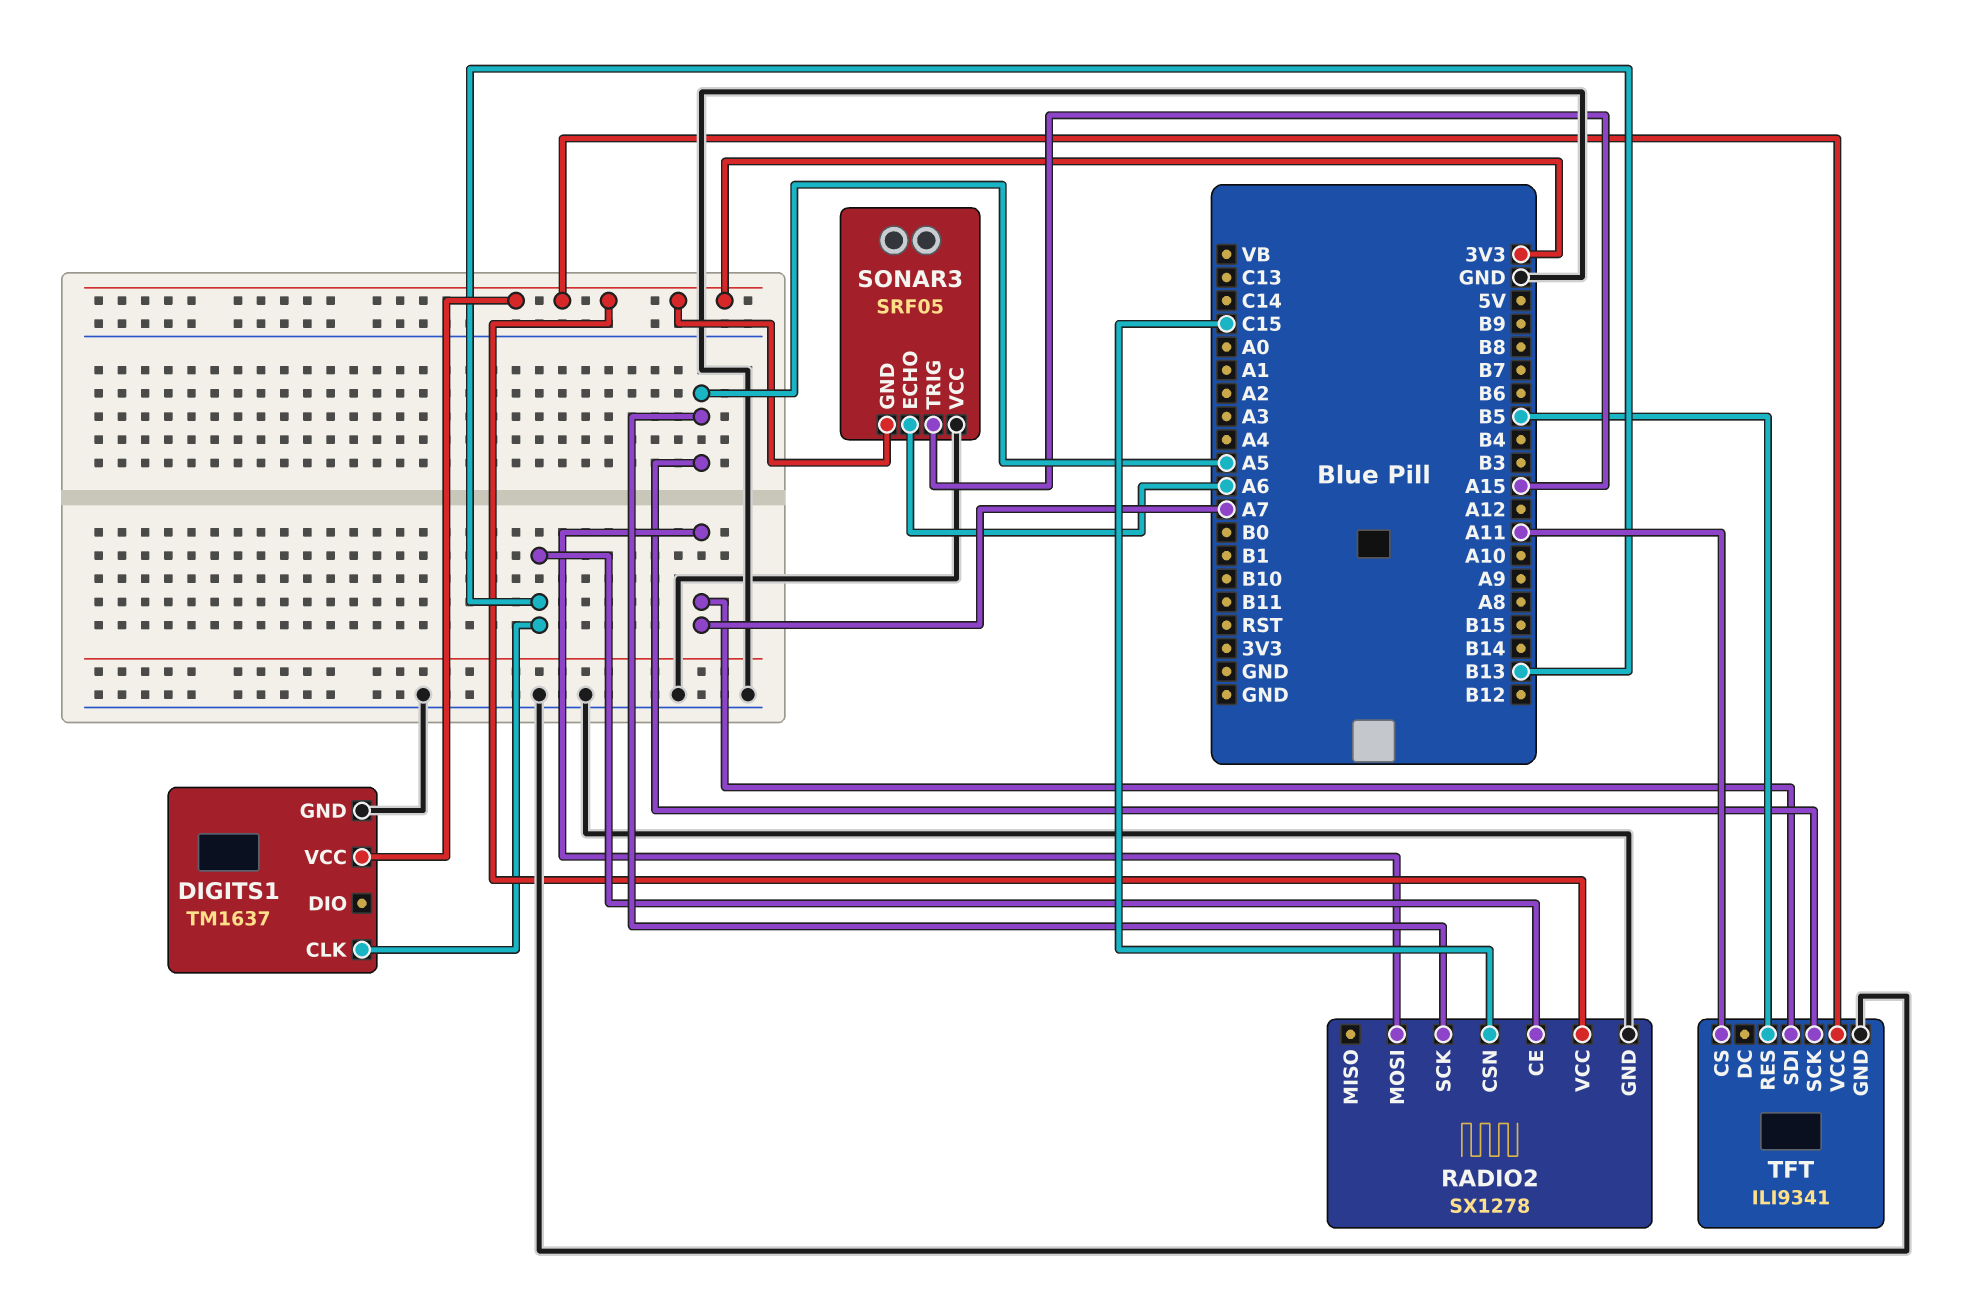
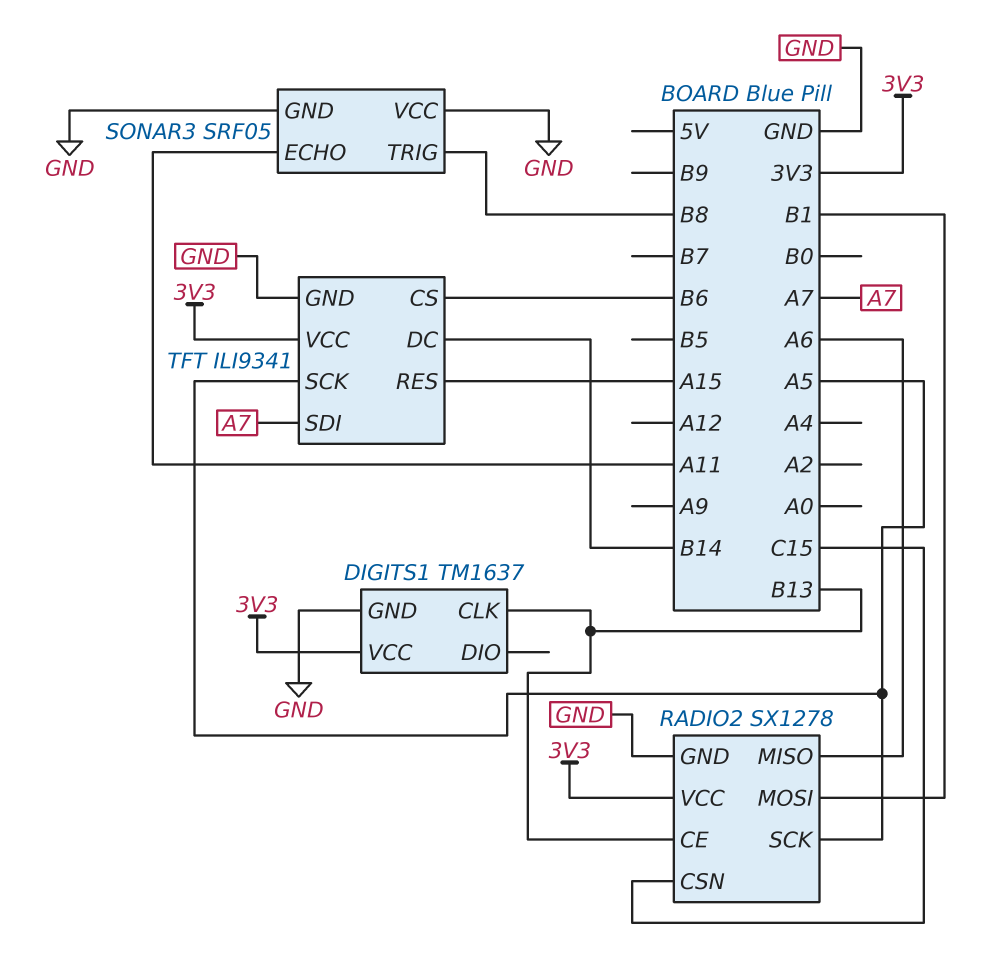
RADIO2 pin MISO: none -> A6
RADIO2 pin MOSI: A7 -> B1
SONAR3 pin ECHO: A6 -> A11
SONAR3 pin GND: 3V3 -> GND
SONAR3 pin TRIG: A15 -> B8
TFT pin CS: A11 -> B6
TFT pin DC: none -> B14
TFT pin RES: B5 -> A15

